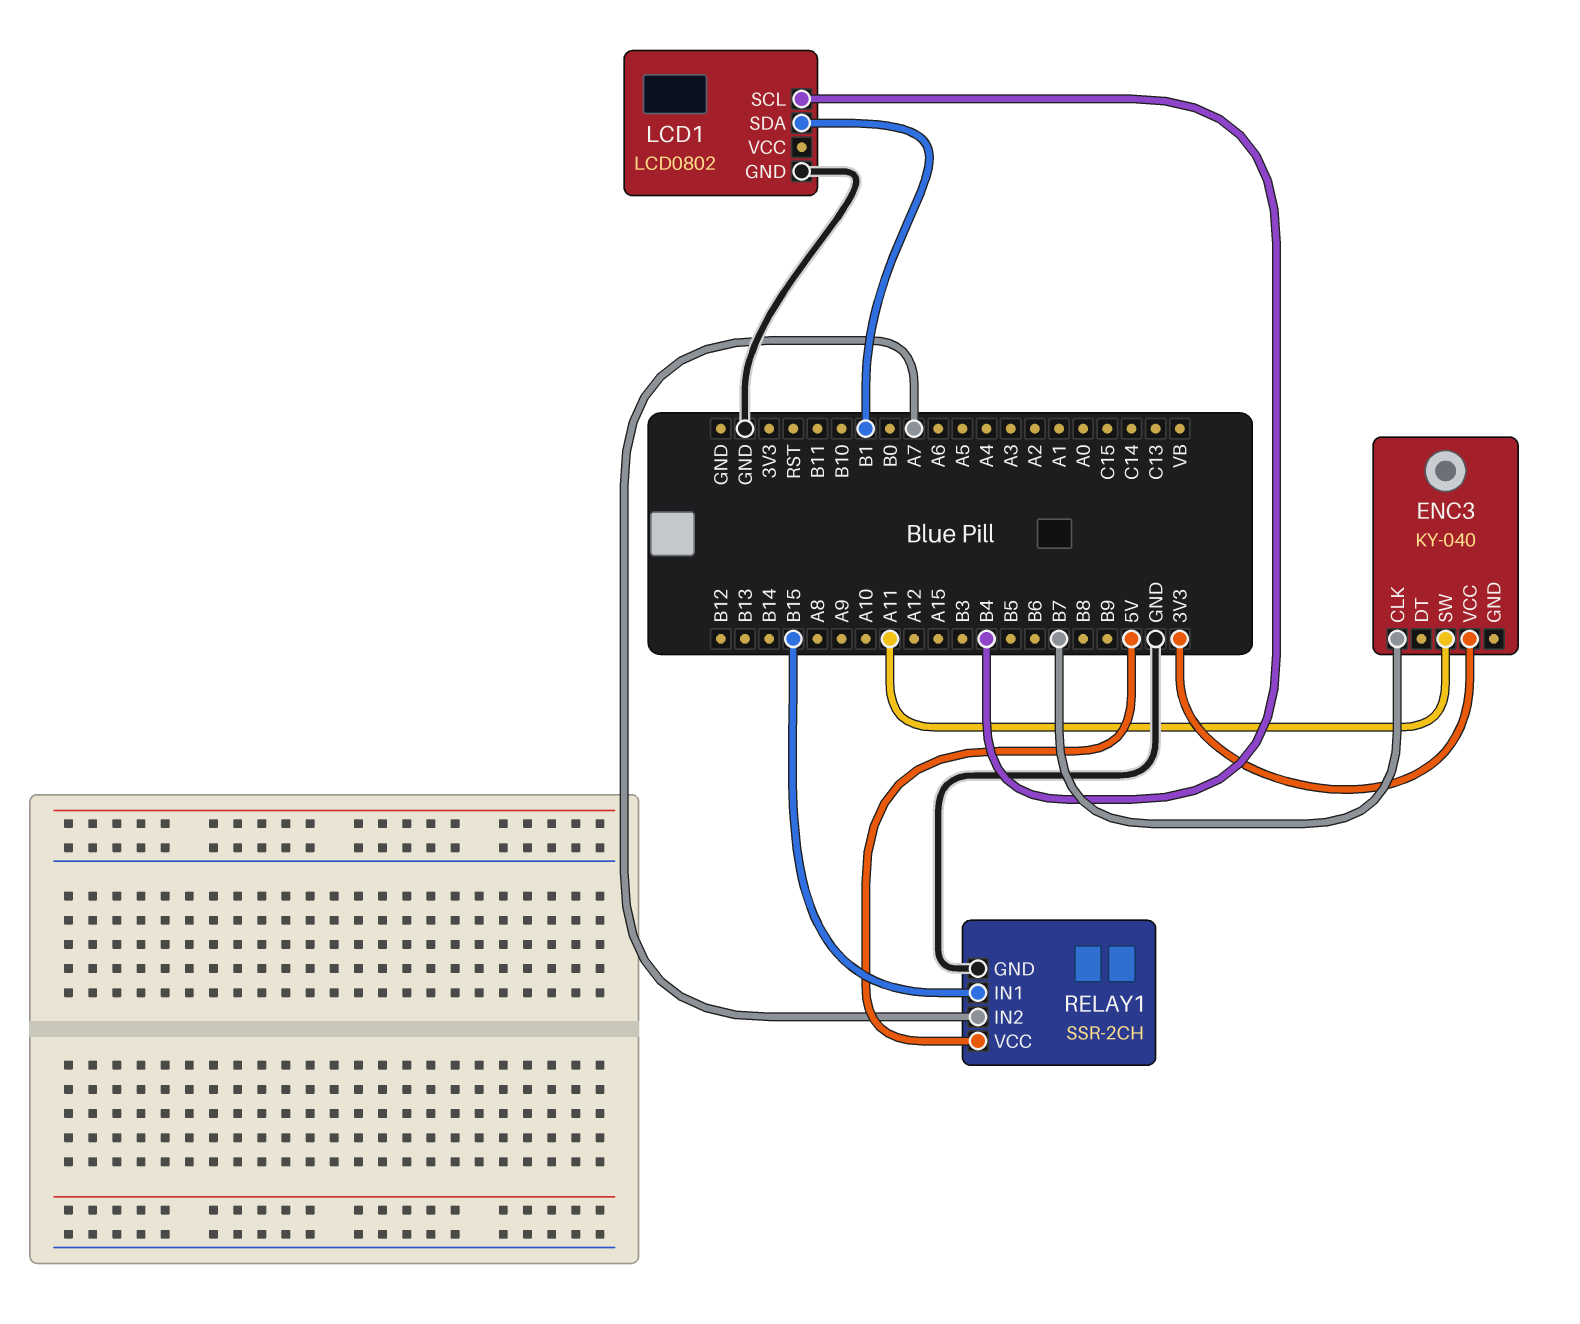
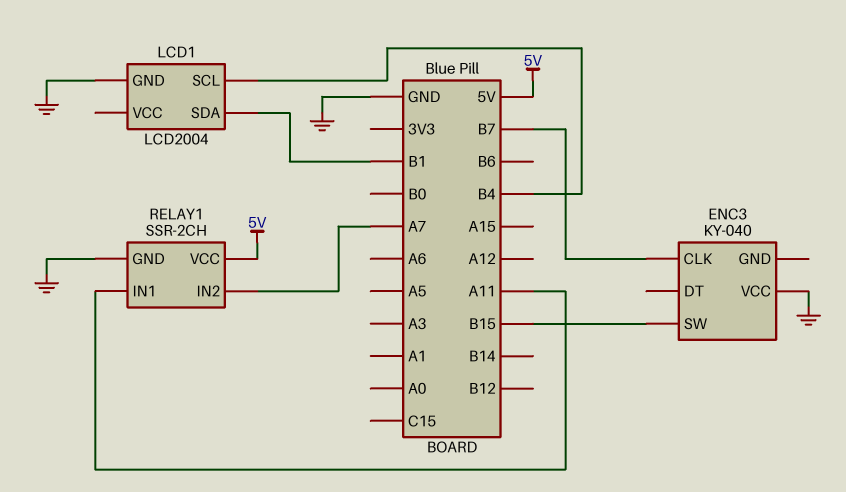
ENC3 pin SW: A11 -> B15
ENC3 pin VCC: 3V3 -> GND
LCD1: LCD0802 -> LCD2004
RELAY1 pin IN1: B15 -> A11

